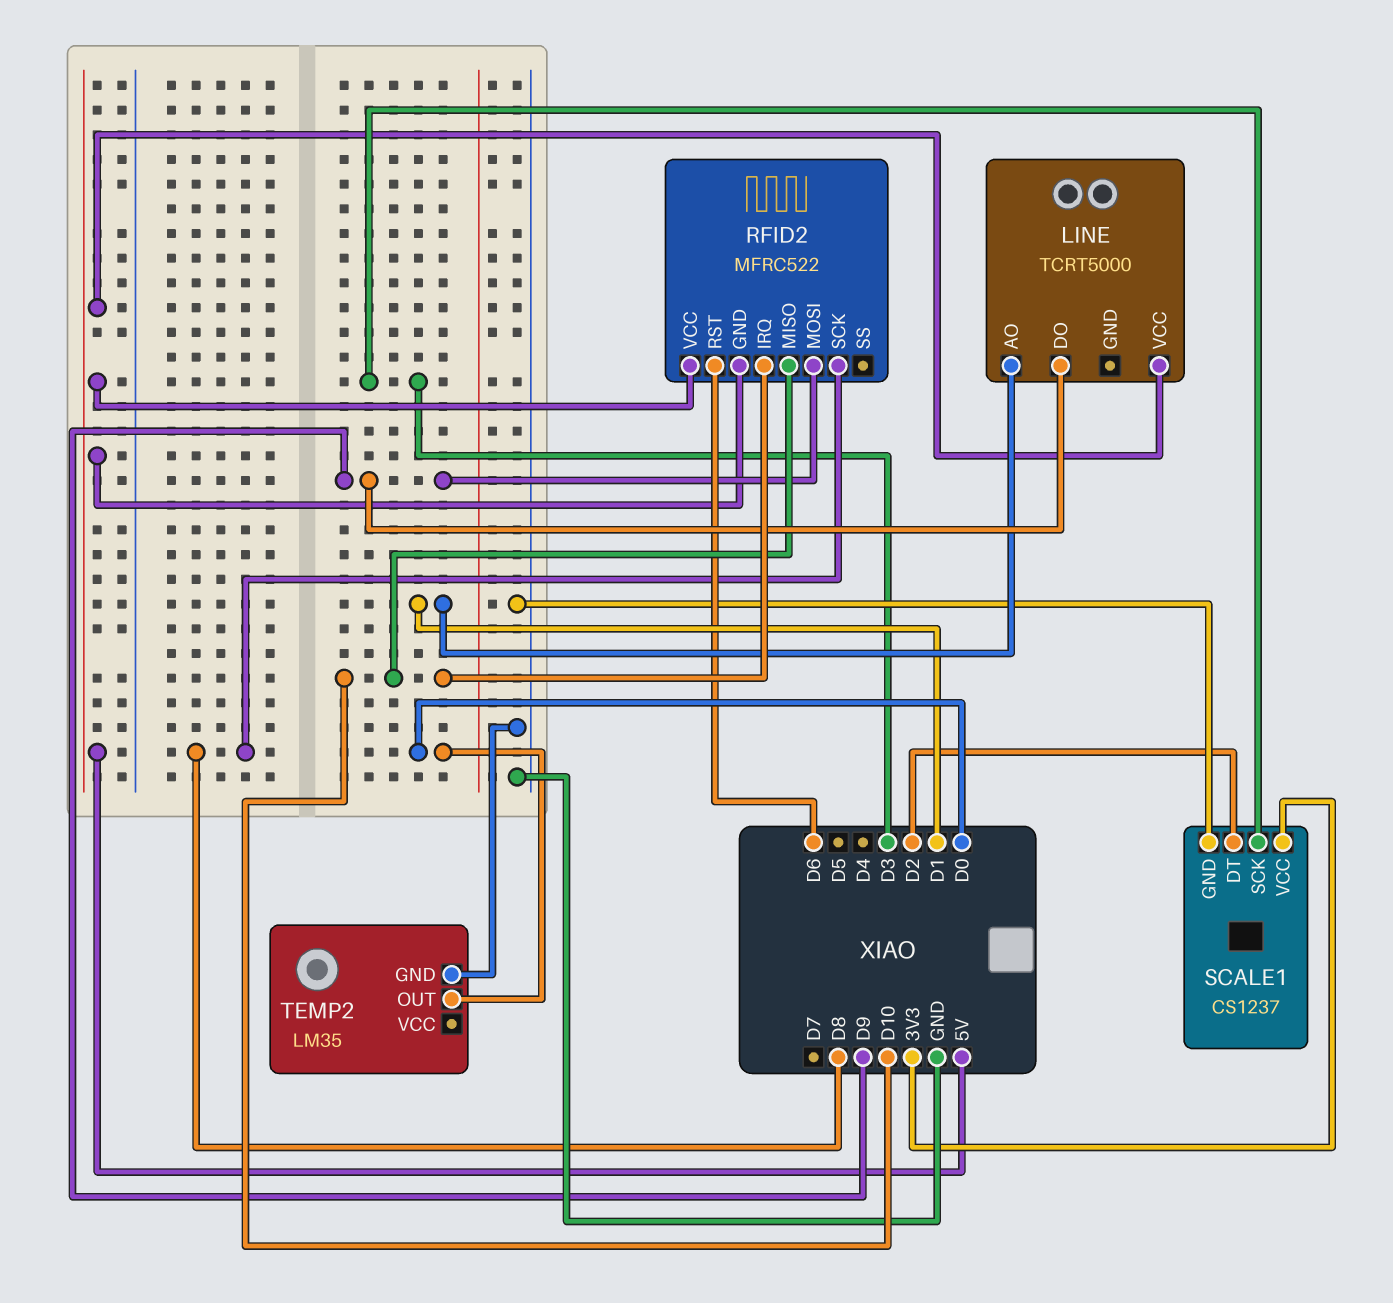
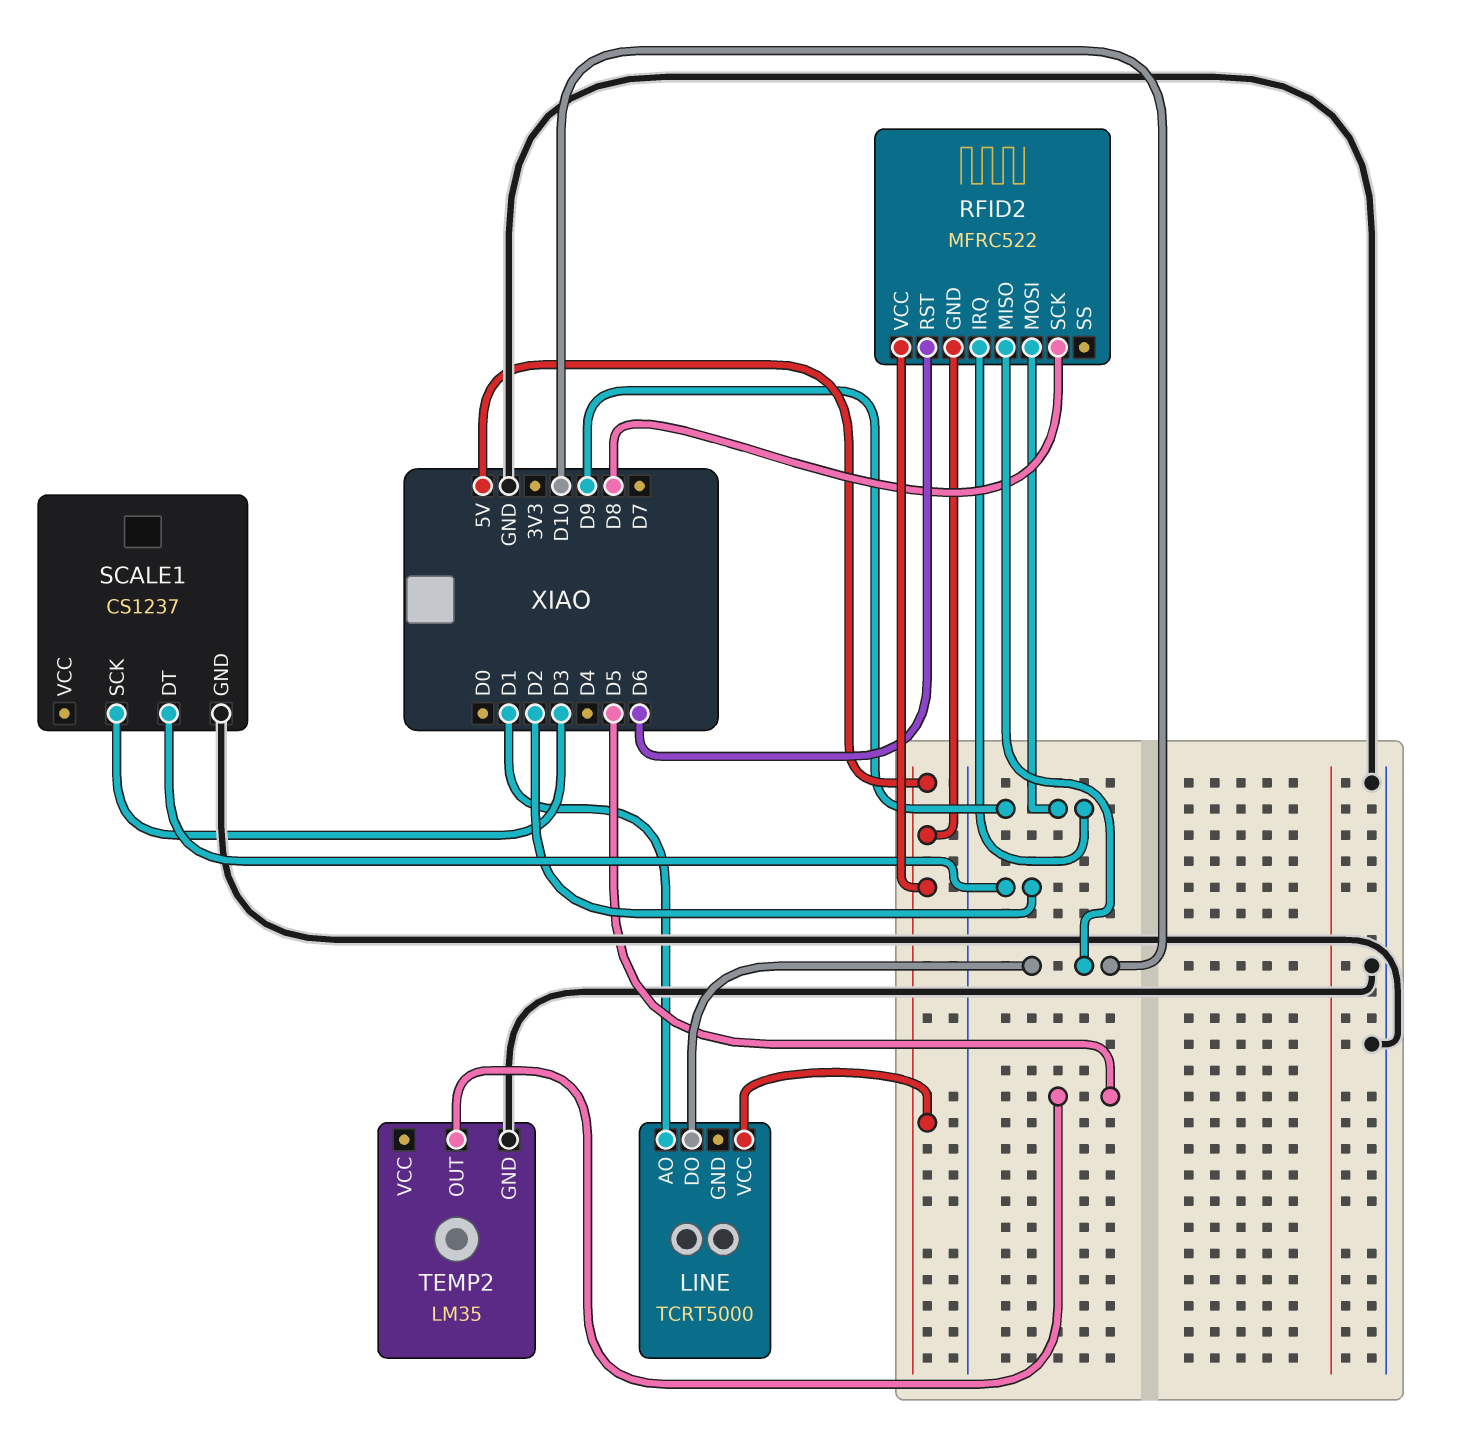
LINE pin DO: D9 -> D10
RFID2 pin IRQ: D10 -> D9
SCALE1 pin VCC: 3V3 -> none
TEMP2 pin OUT: D0 -> D5

